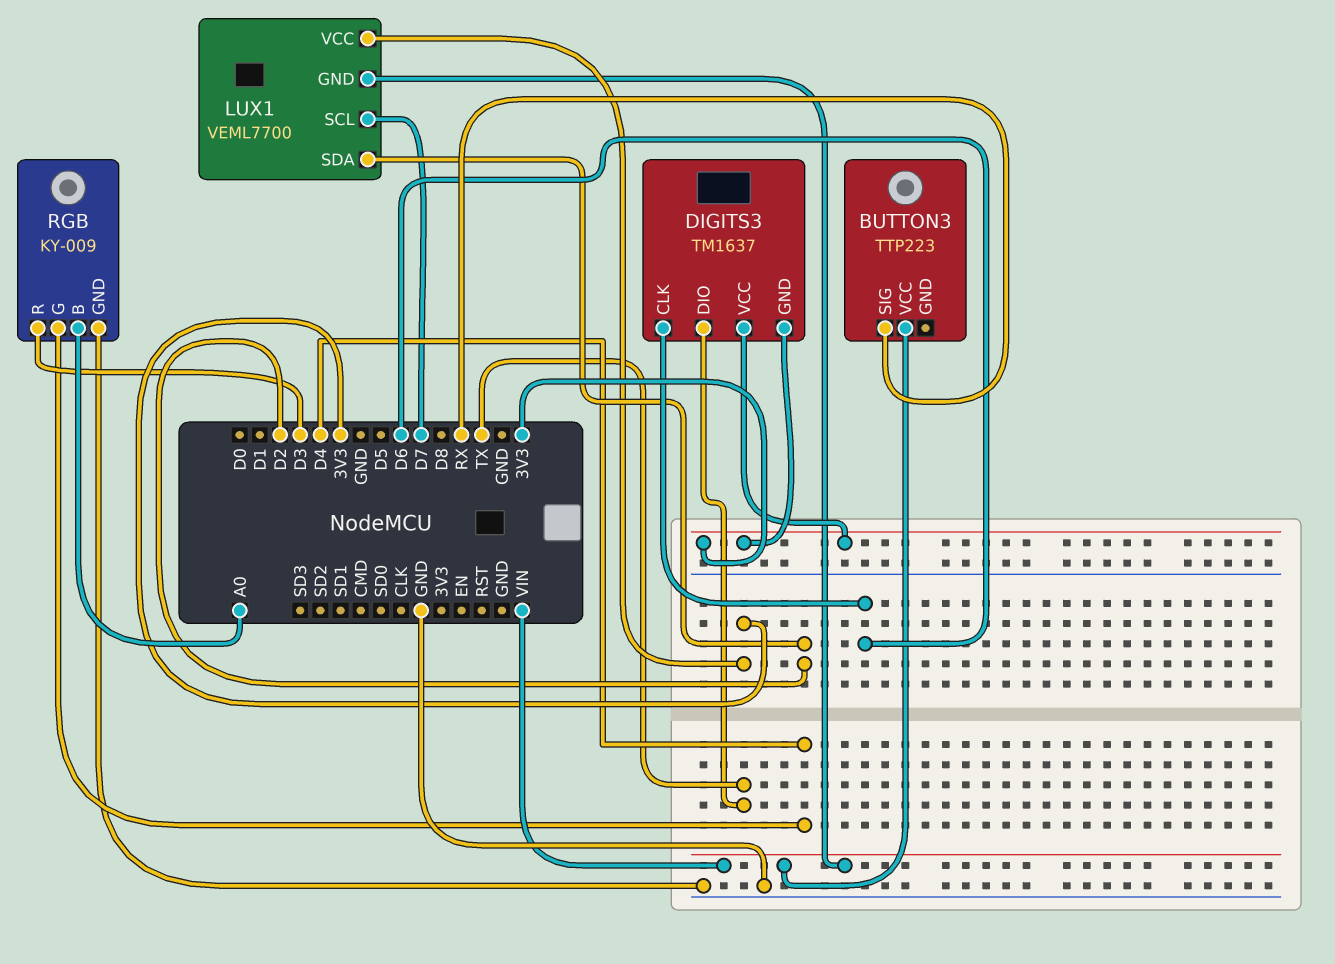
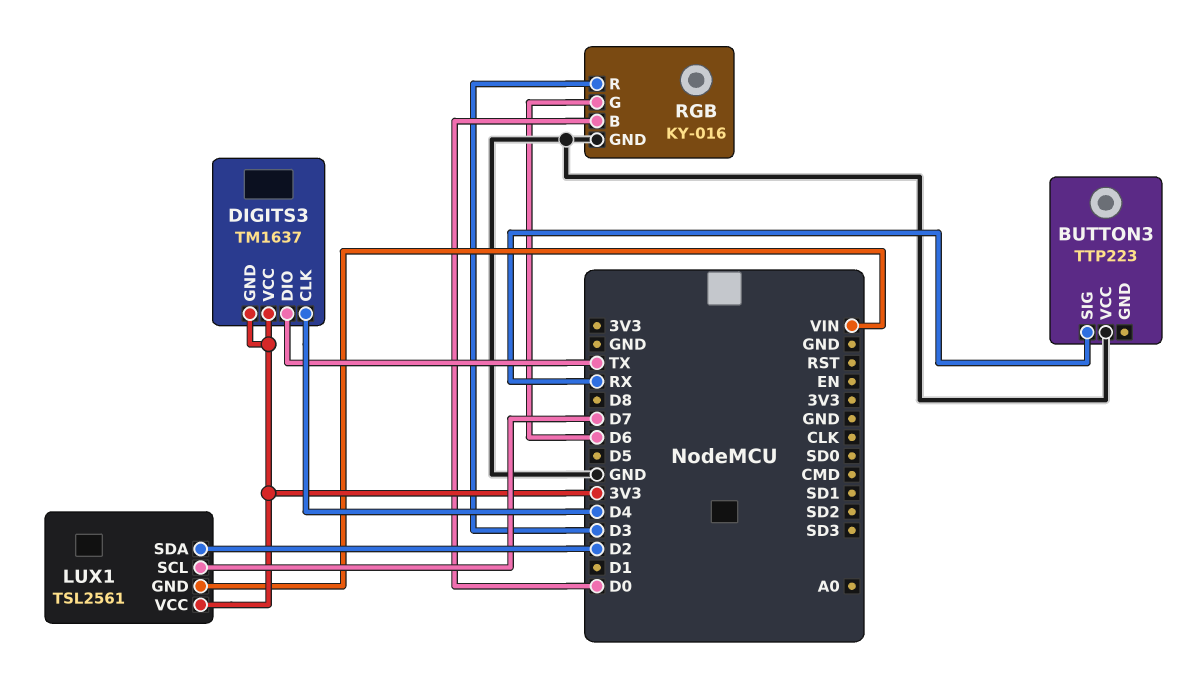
BUTTON3 pin VCC: VIN -> GND
DIGITS3 pin CLK: D6 -> D4
LUX1: VEML7700 -> TSL2561
RGB: KY-009 -> KY-016
RGB pin B: A0 -> D0
RGB pin G: D4 -> D6

